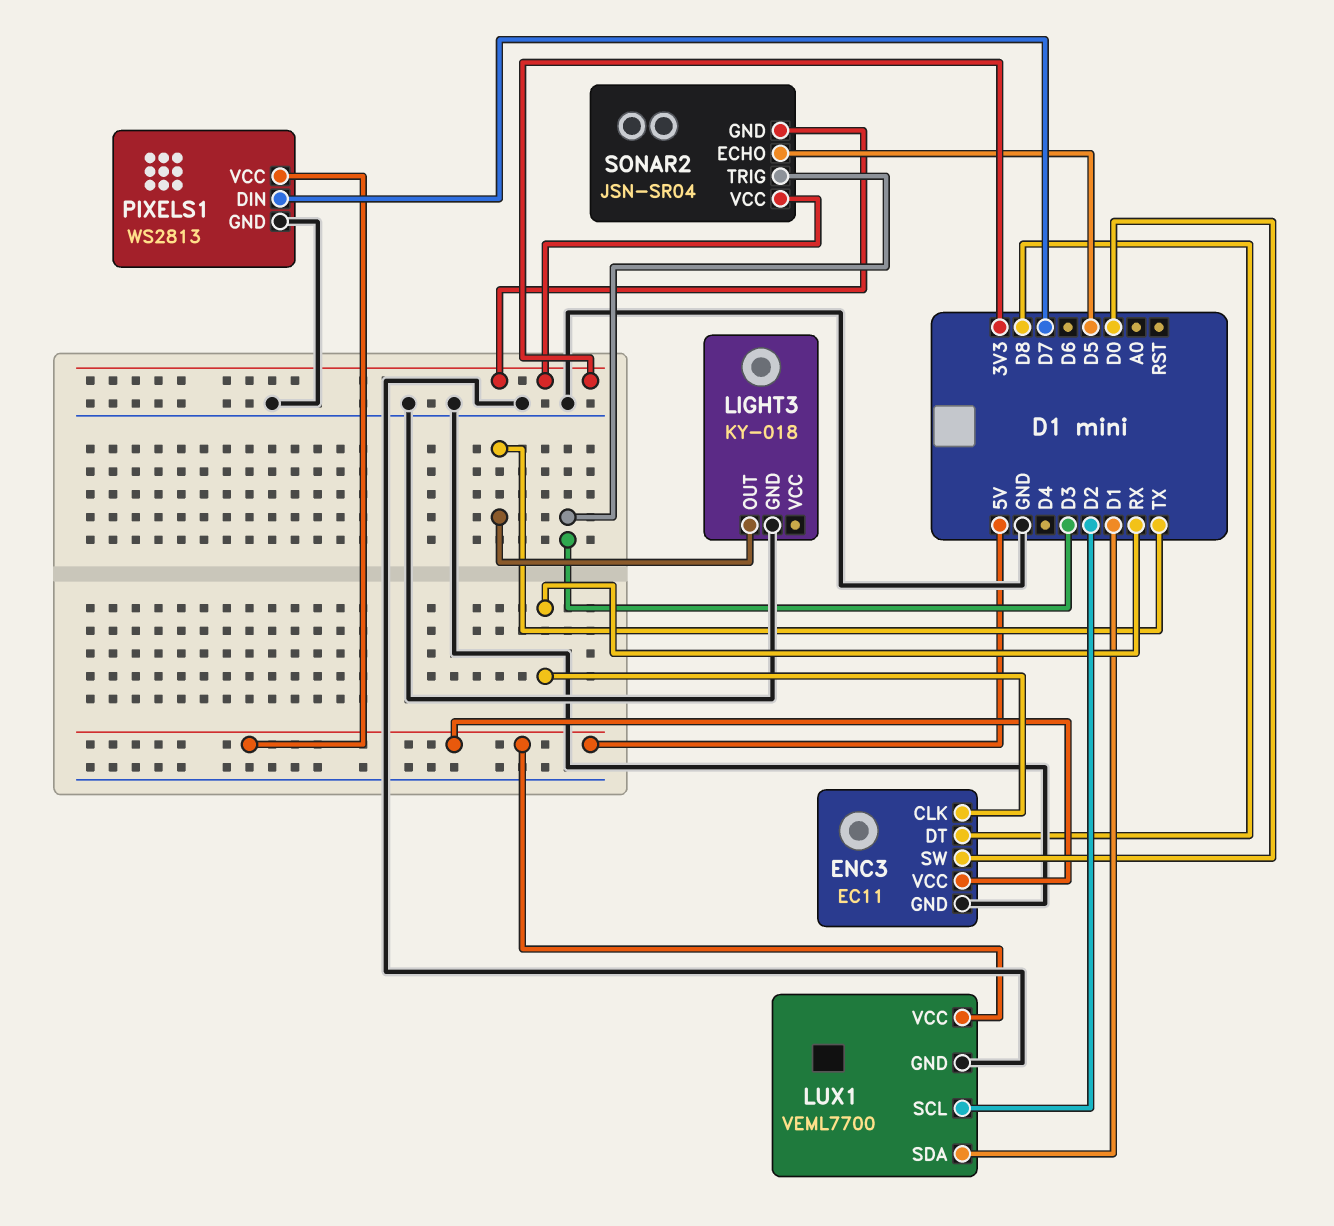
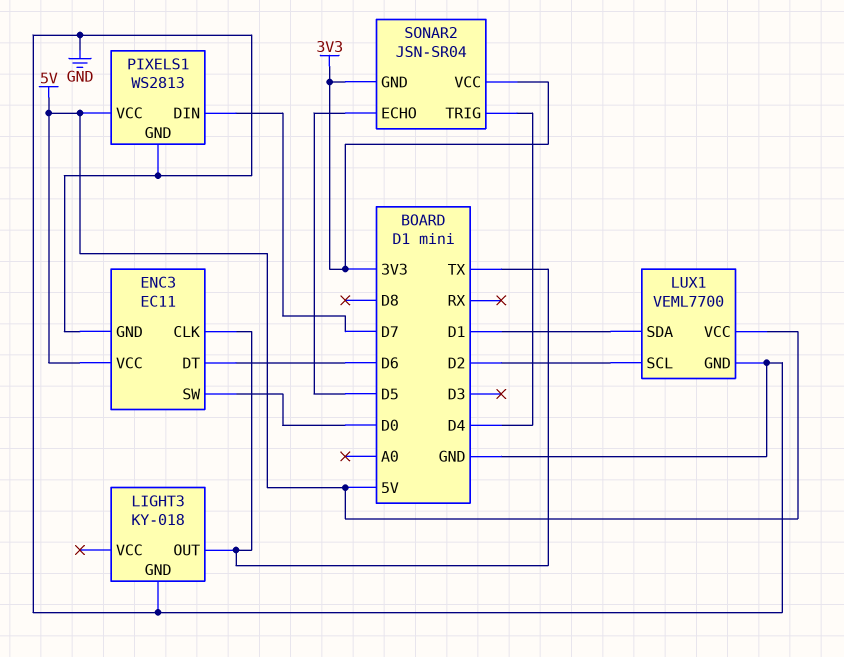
ENC3 pin CLK: RX -> TX
ENC3 pin DT: D8 -> D6
SONAR2 pin TRIG: D3 -> D4

